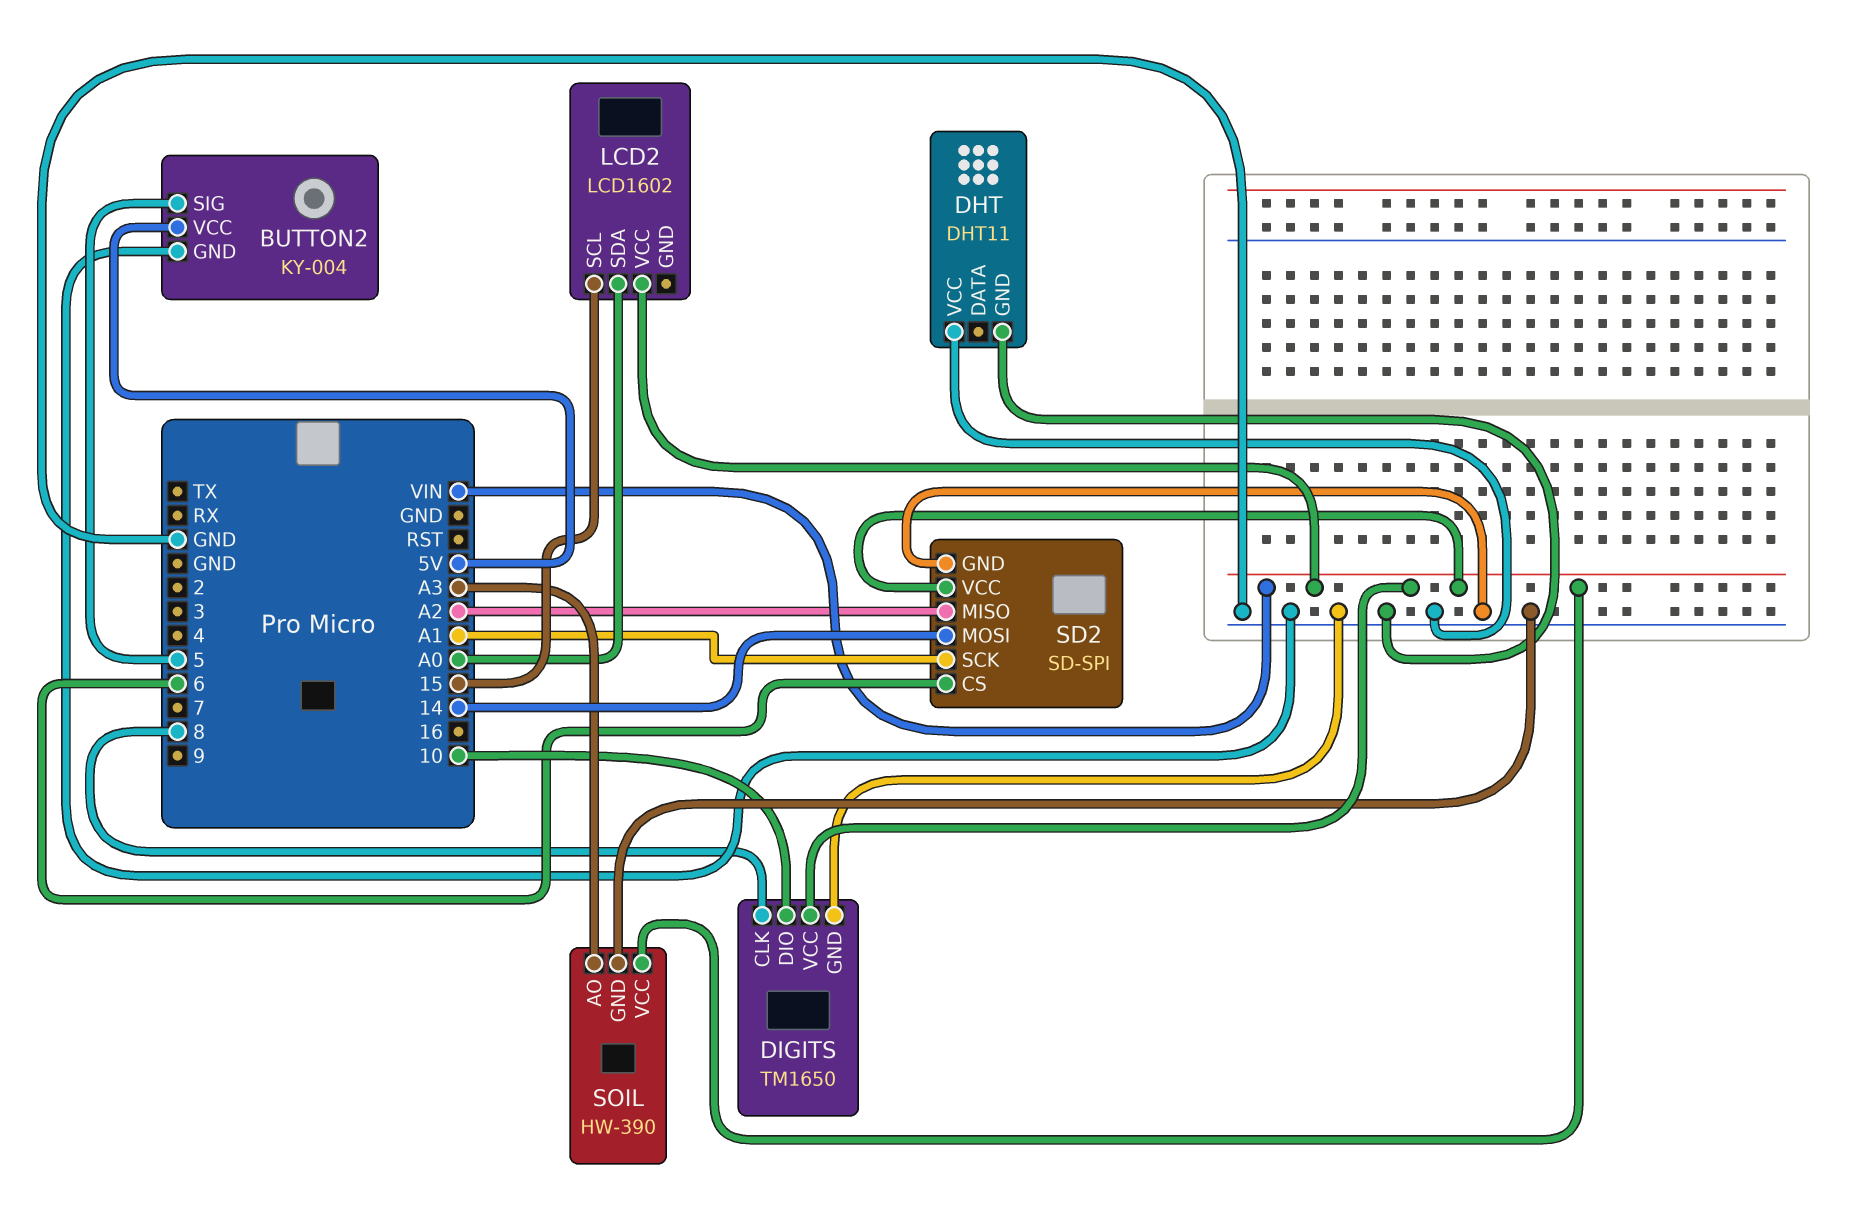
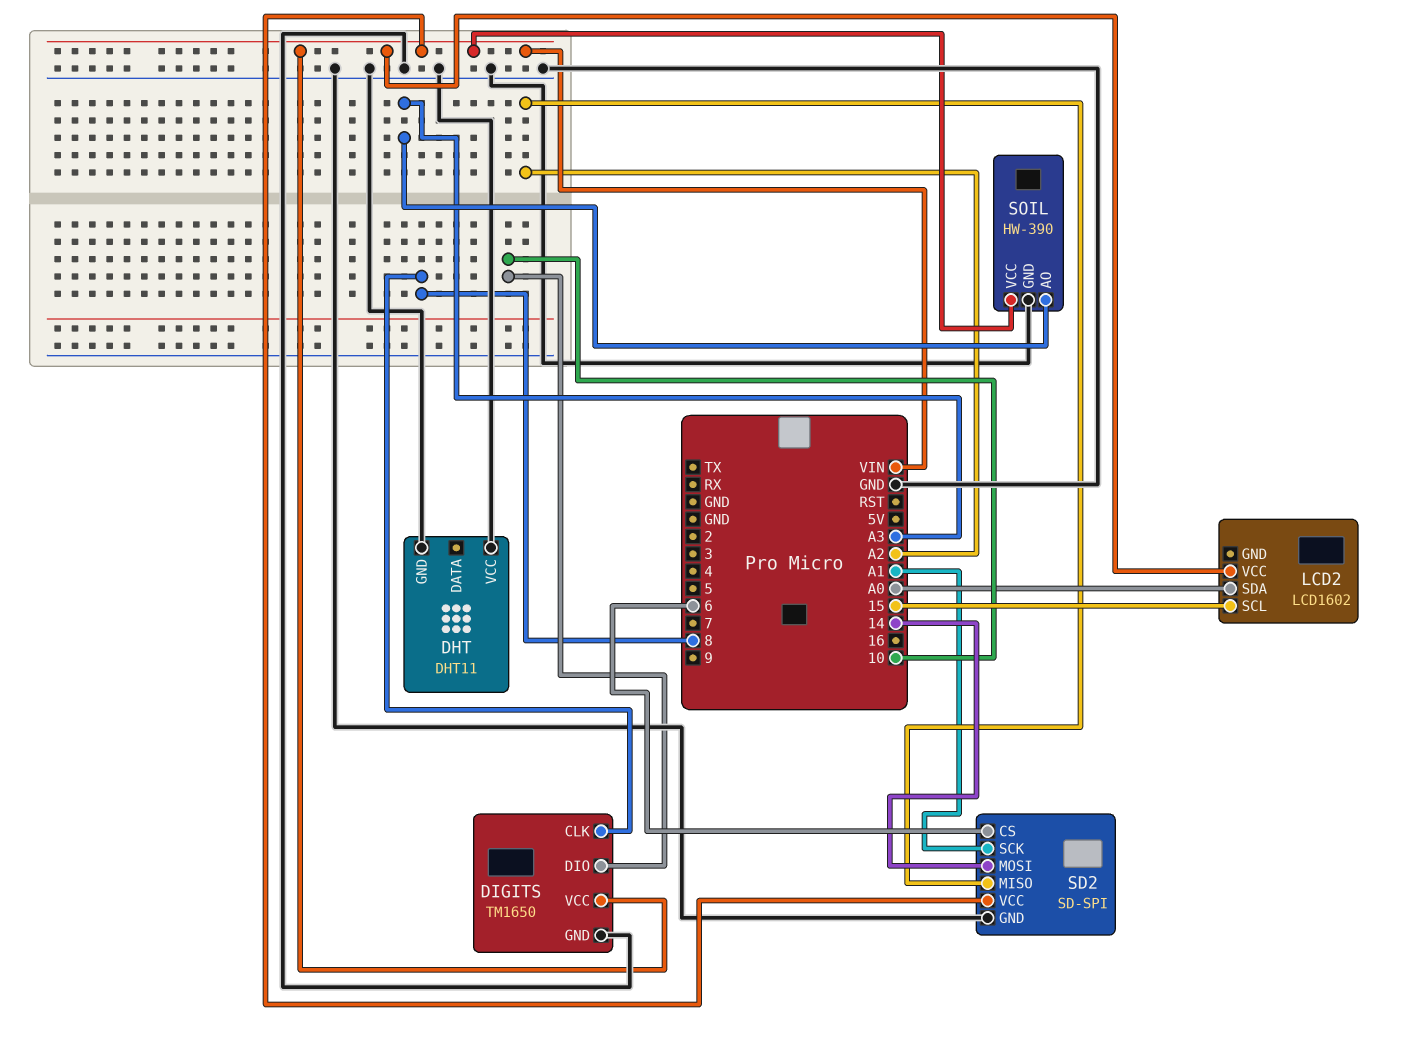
BUTTON2: KY-004 -> none
BUTTON2 pin GND: GND -> none
BUTTON2 pin SIG: 5 -> none
BUTTON2 pin VCC: 5V -> none

